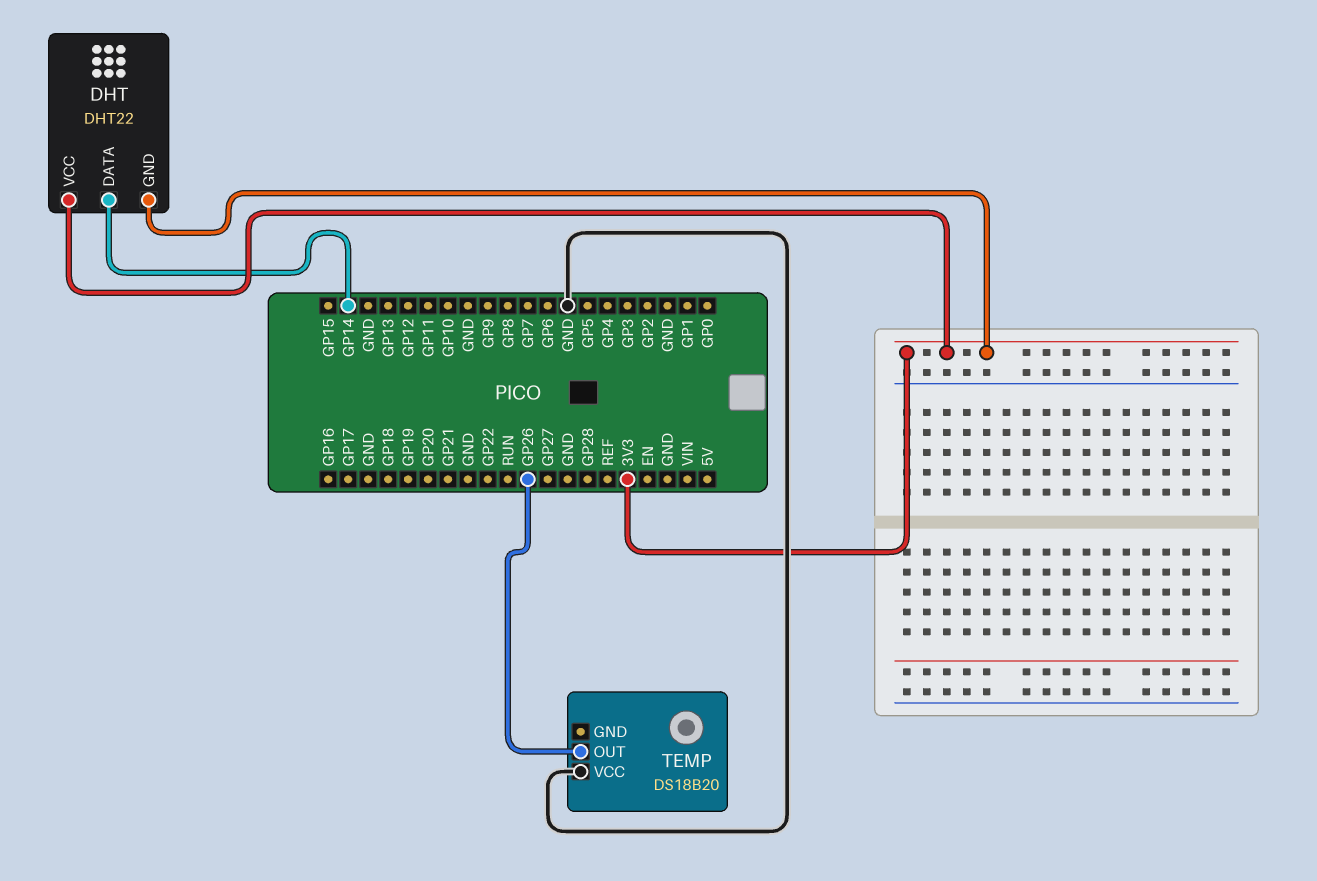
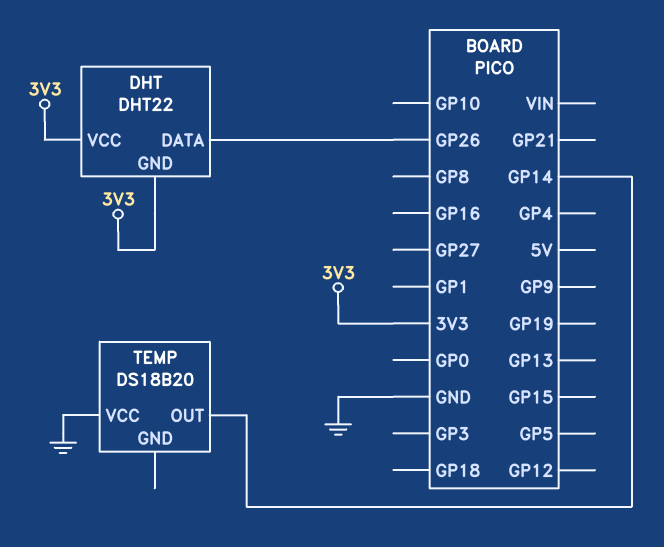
DHT pin DATA: GP14 -> GP26
TEMP pin OUT: GP26 -> GP14

